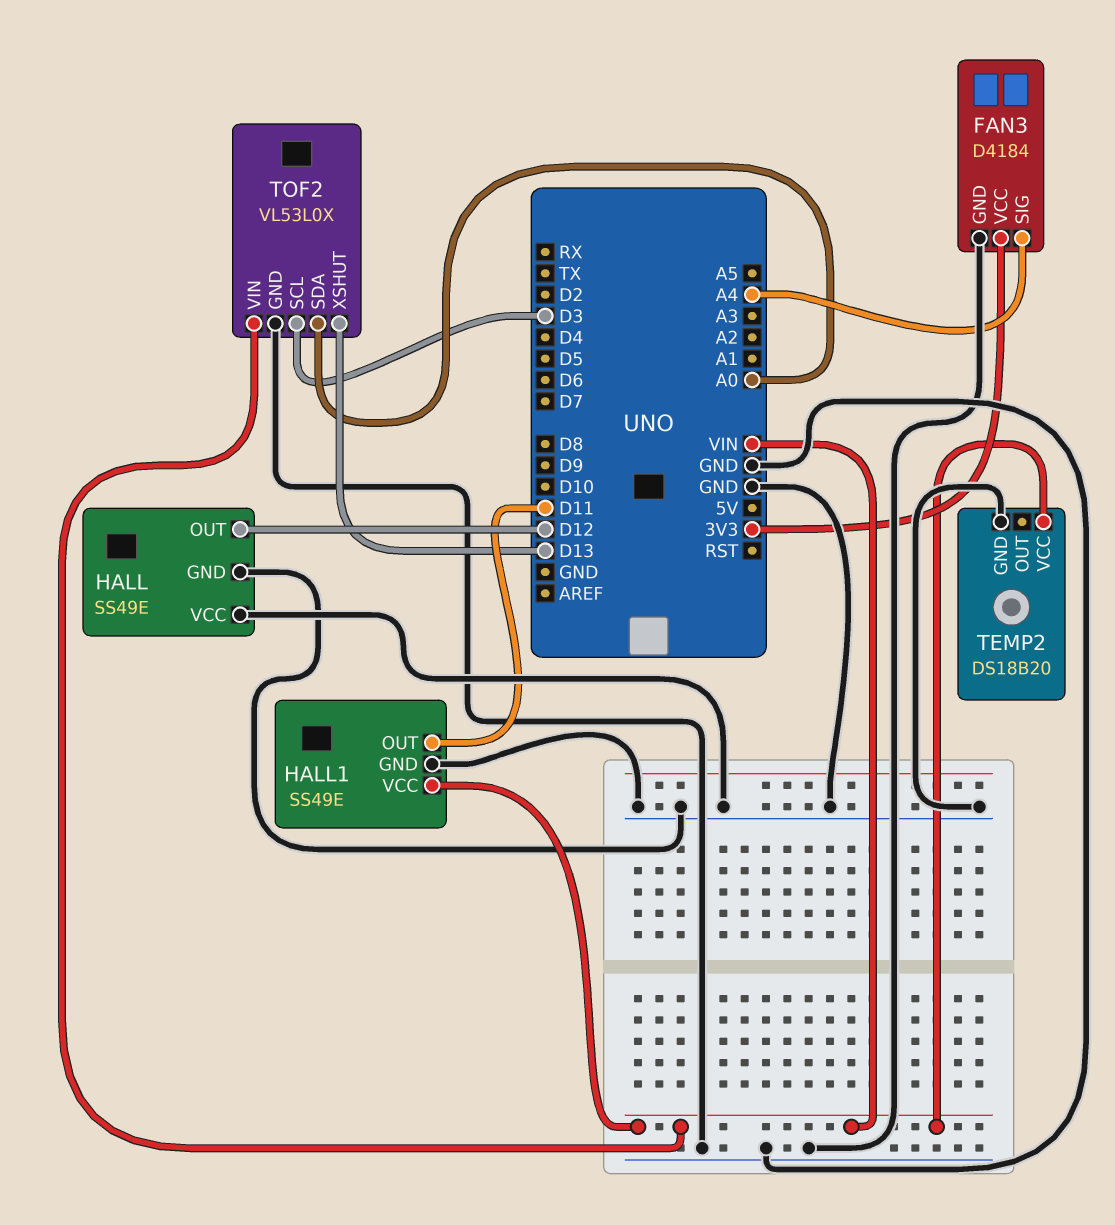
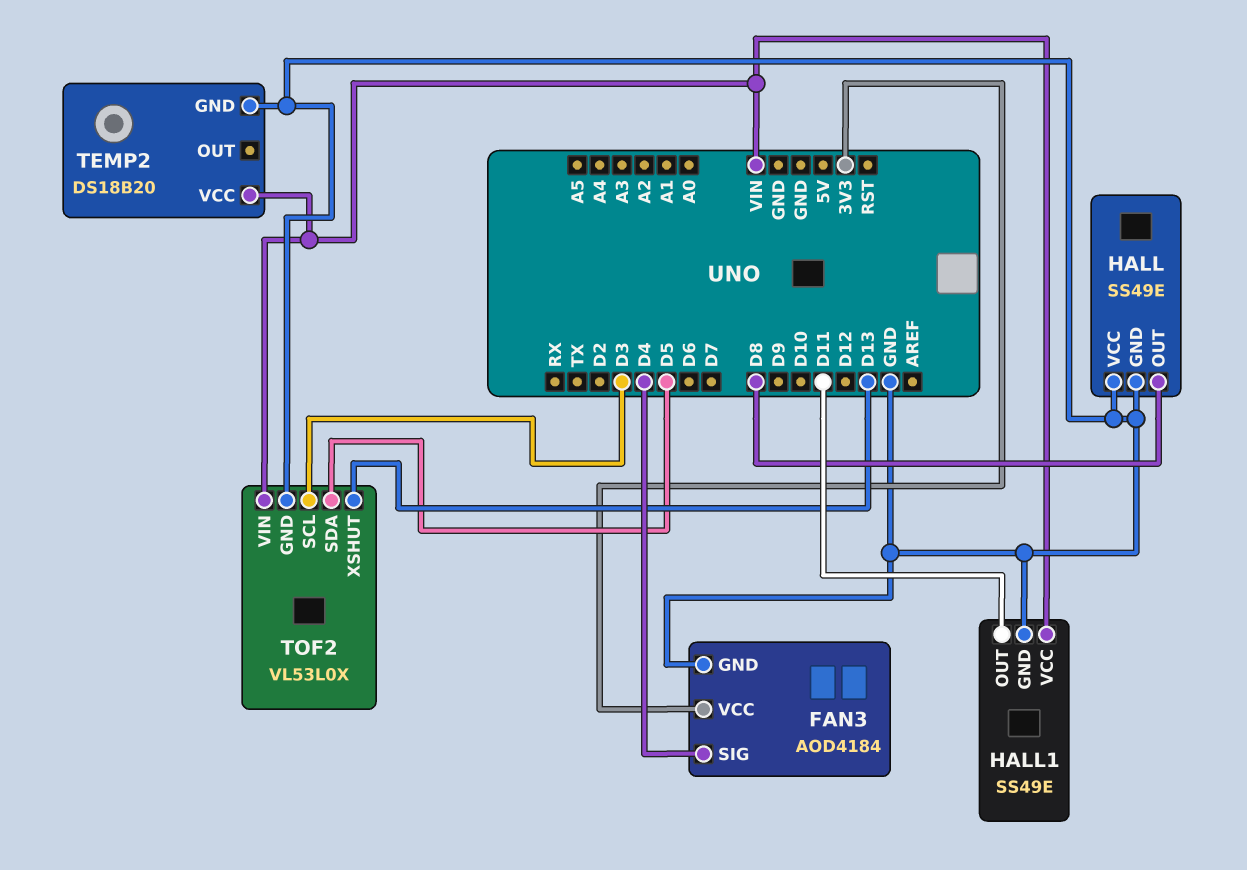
FAN3: D4184 -> AOD4184
FAN3 pin SIG: A4 -> D4
HALL pin OUT: D12 -> D8
TOF2 pin SDA: A0 -> D5

